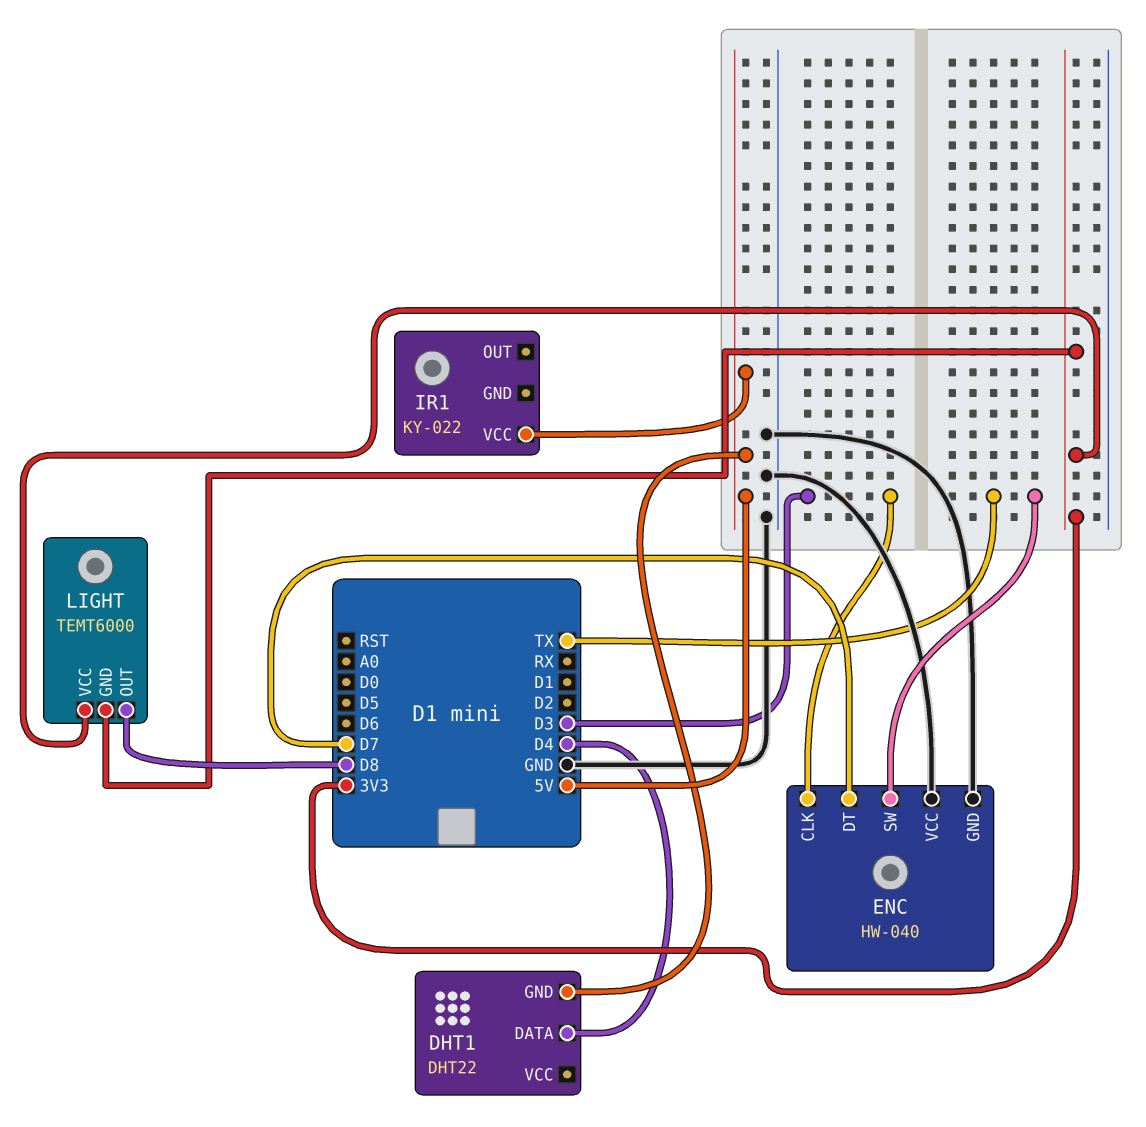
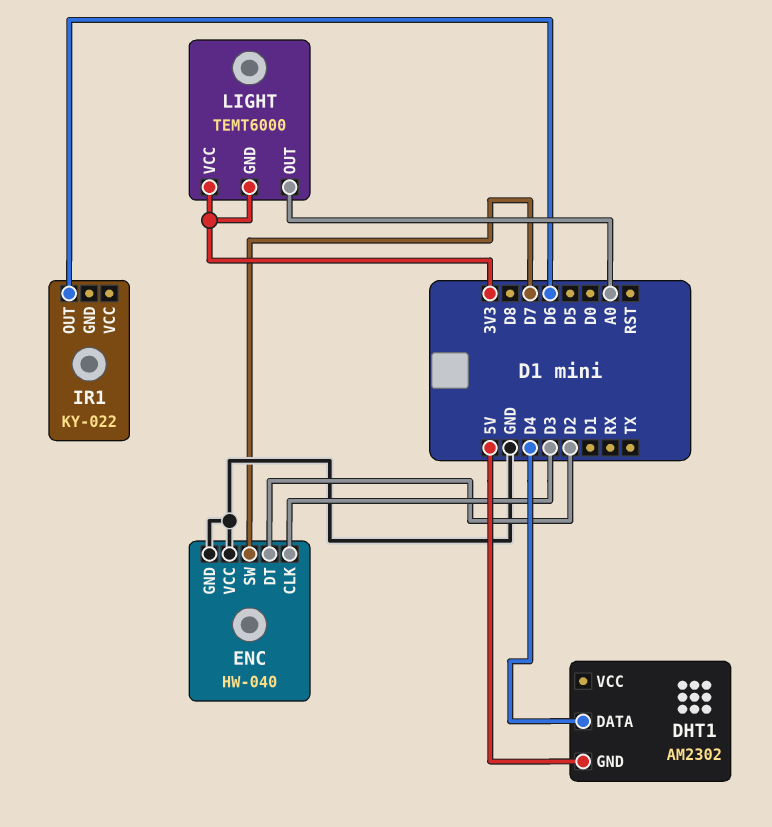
DHT1: DHT22 -> AM2302
ENC pin DT: D7 -> D2
ENC pin SW: TX -> D7
IR1 pin OUT: none -> D6
IR1 pin VCC: 5V -> none
LIGHT pin OUT: D8 -> A0

